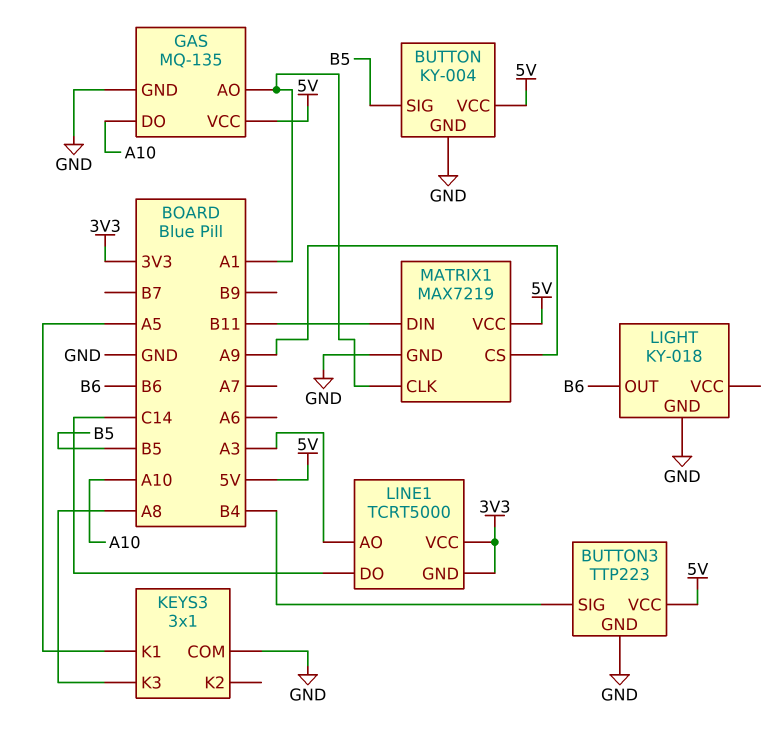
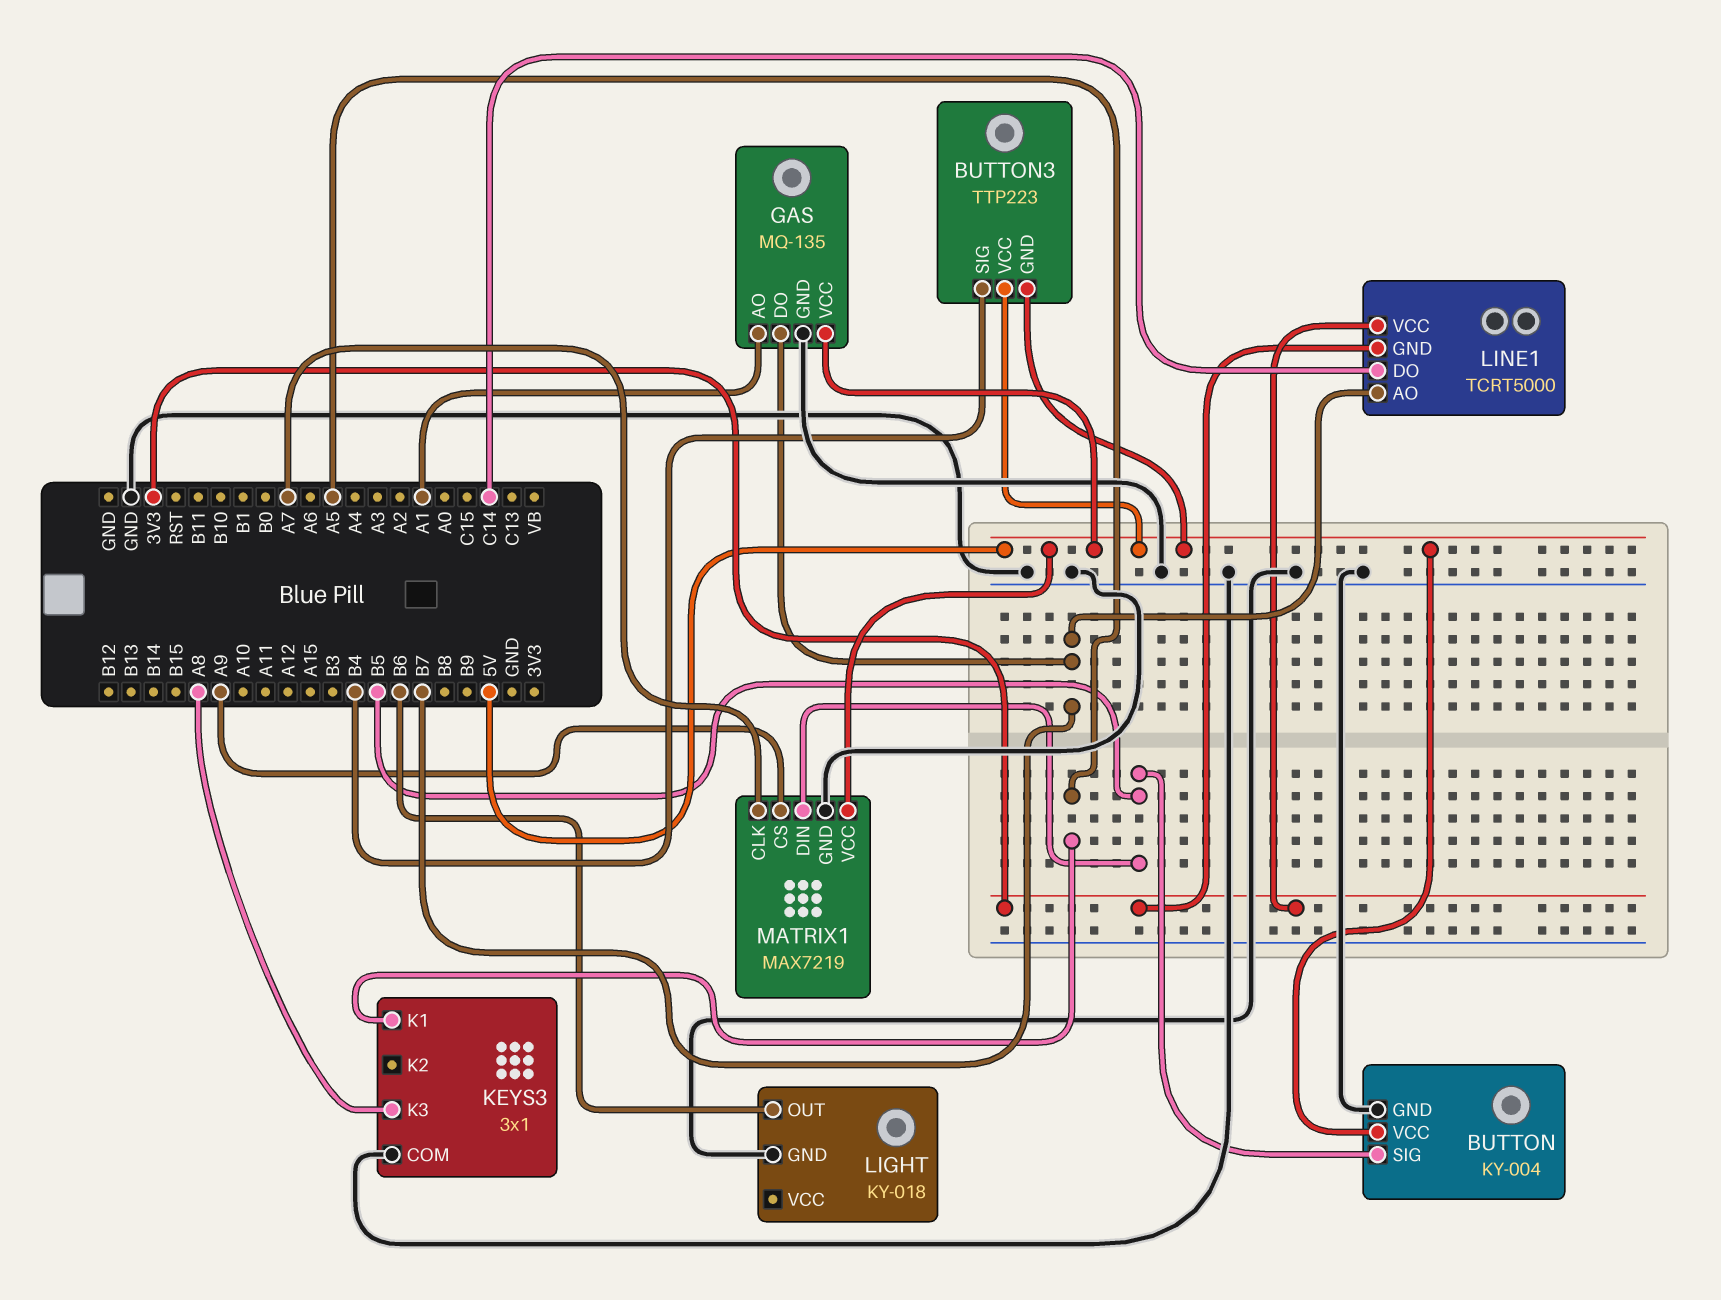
BUTTON3 pin GND: GND -> 5V
GAS pin DO: A10 -> B7
LINE1 pin AO: A3 -> B7
MATRIX1 pin CLK: A1 -> A7
MATRIX1 pin DIN: B11 -> B5

